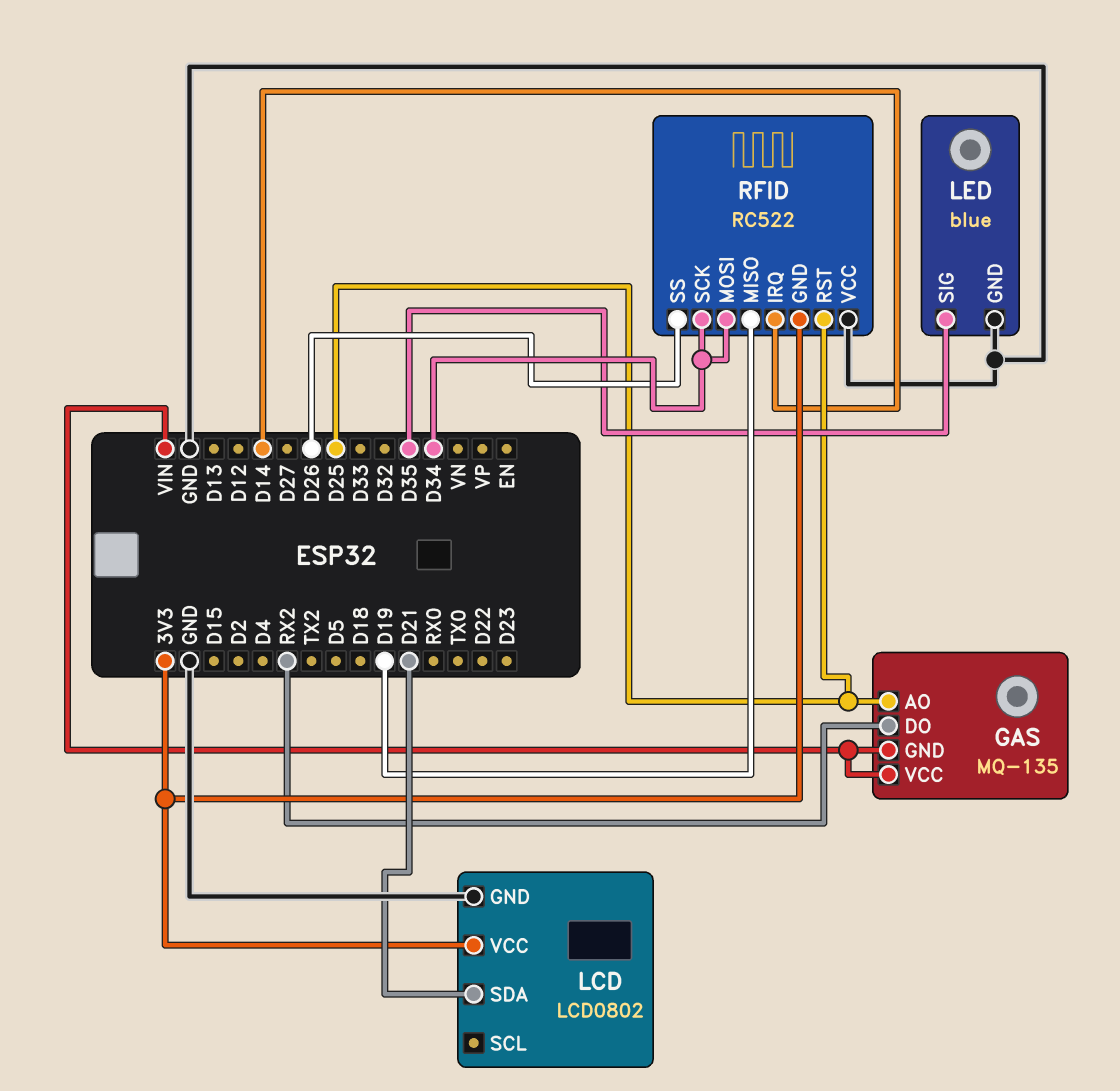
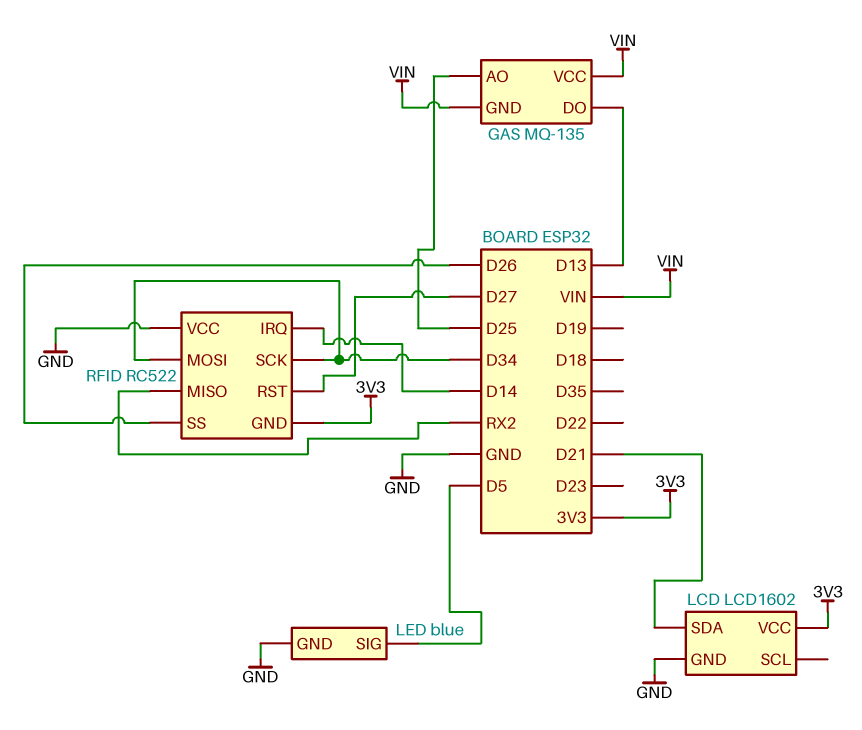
GAS pin DO: RX2 -> D13
LCD: LCD0802 -> LCD1602
LED pin SIG: D35 -> D5
RFID pin MISO: D19 -> RX2
RFID pin RST: D25 -> D27

